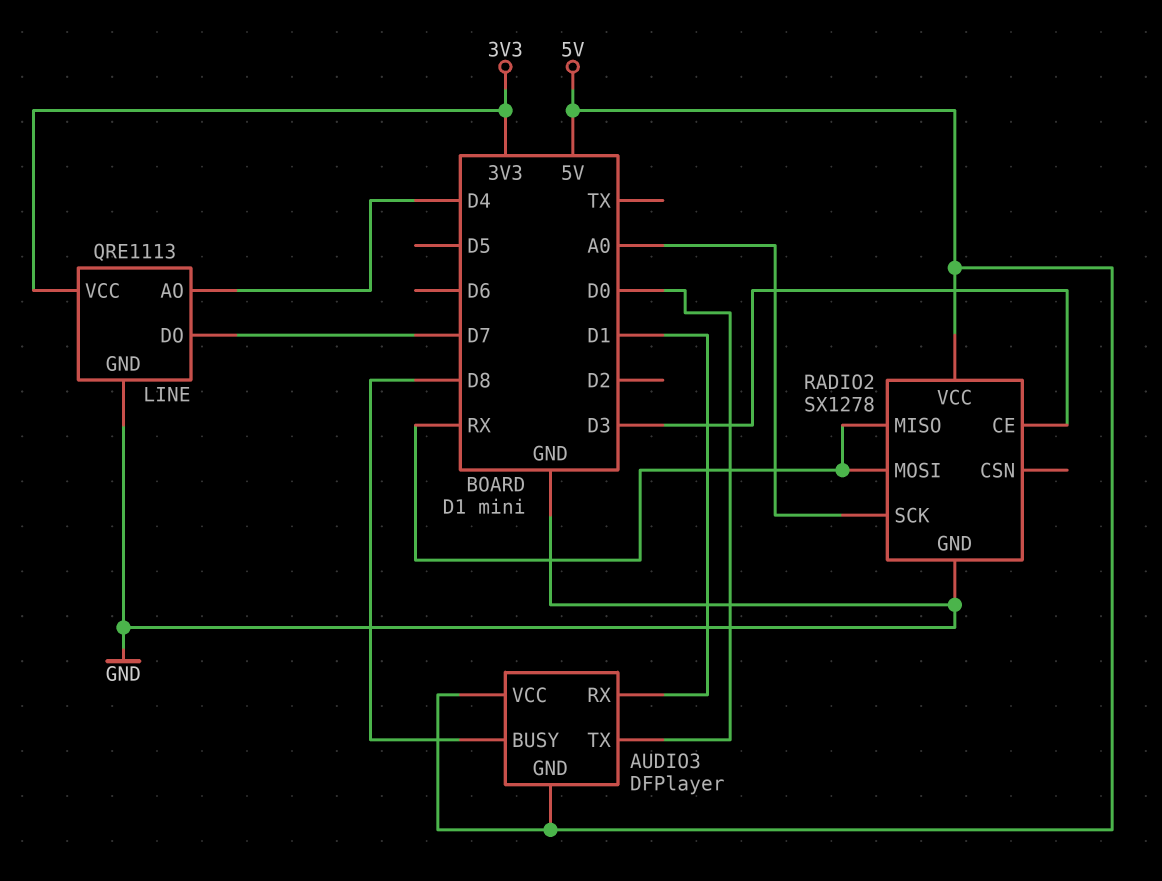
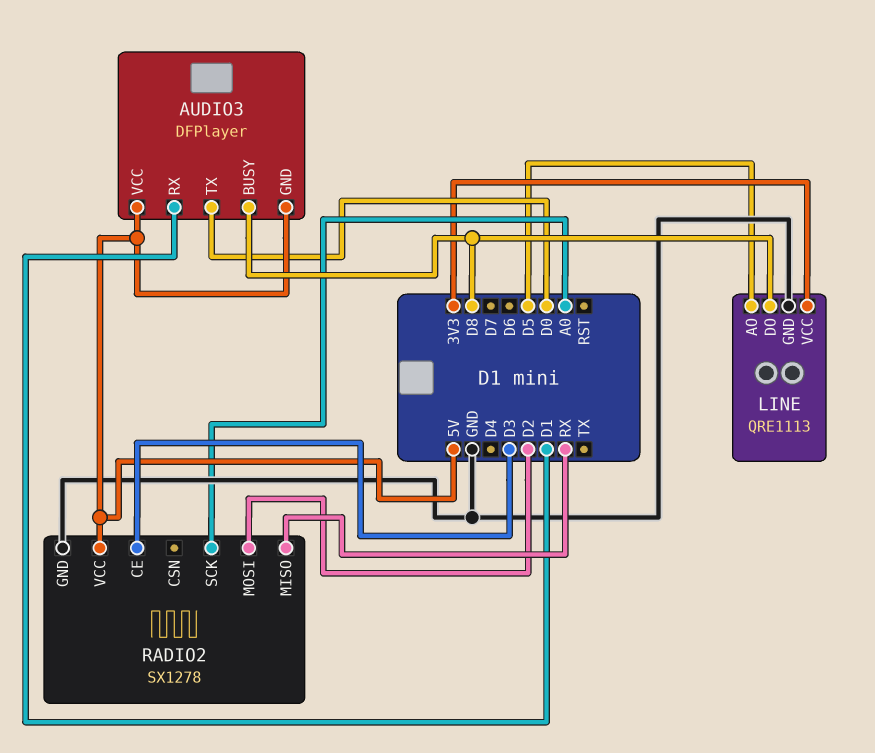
LINE pin AO: D4 -> D5
LINE pin DO: D7 -> D8
RADIO2 pin MOSI: RX -> D2

